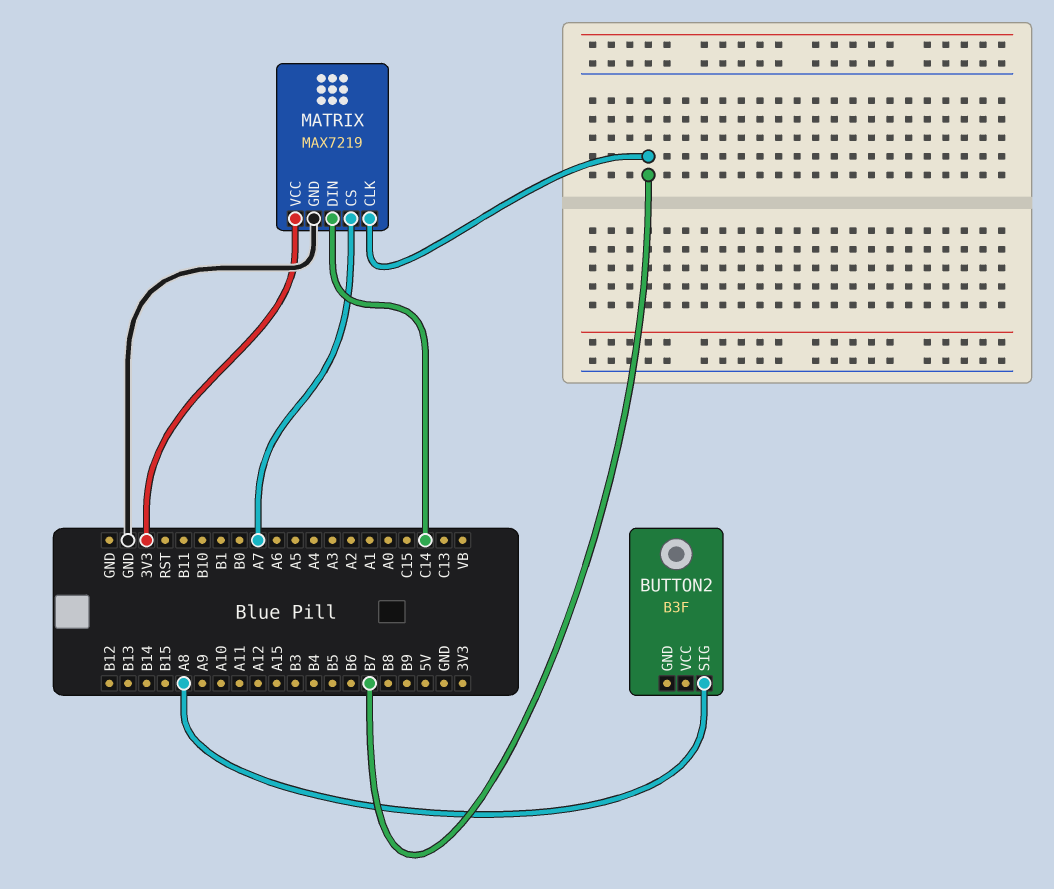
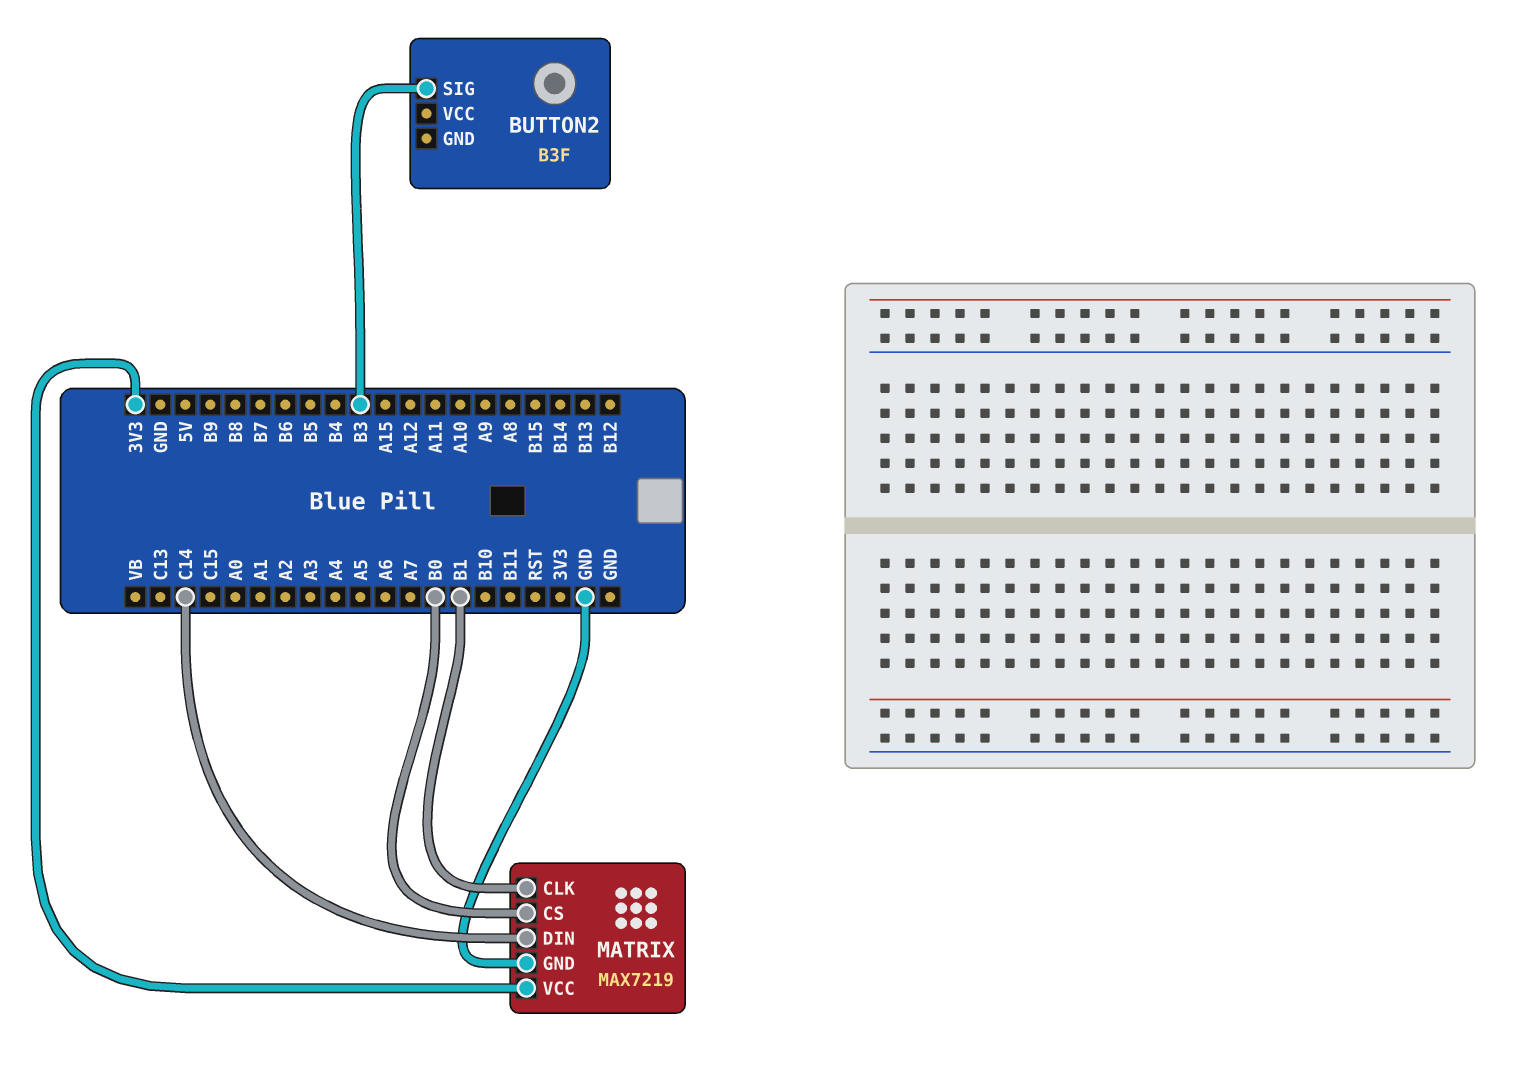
BUTTON2 pin SIG: A8 -> B3
MATRIX pin CLK: B7 -> B1
MATRIX pin CS: A7 -> B0

